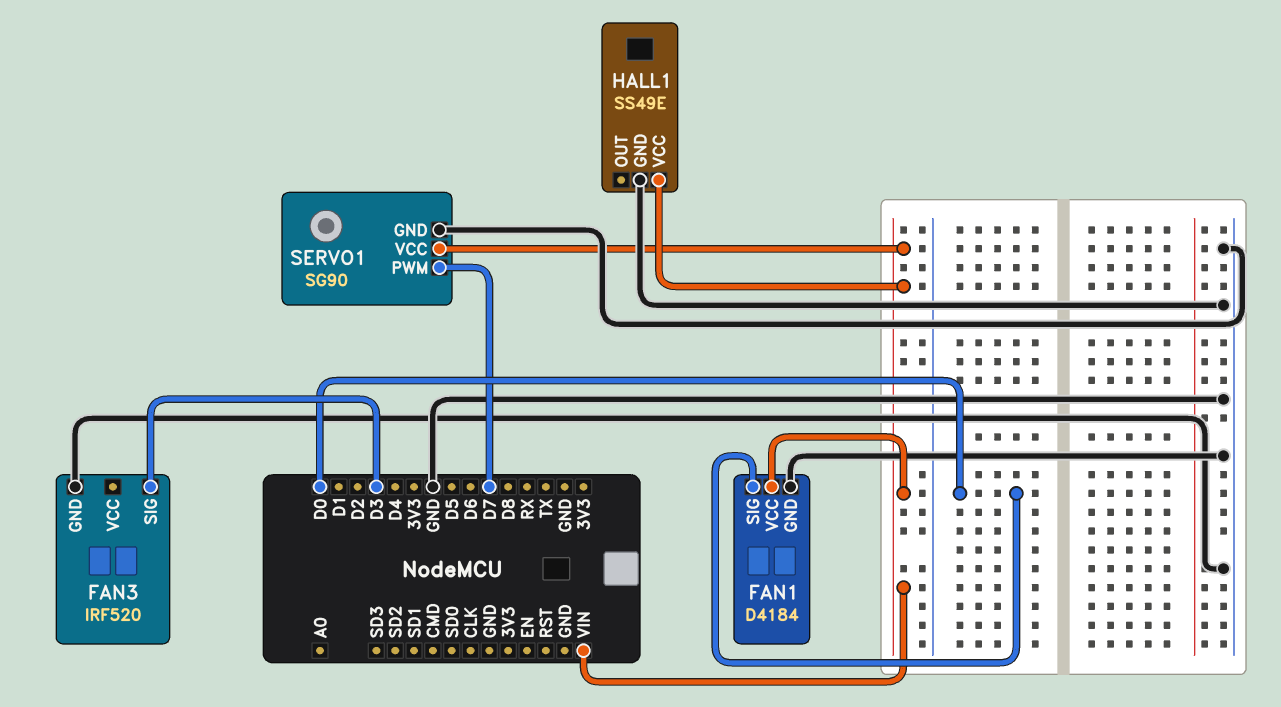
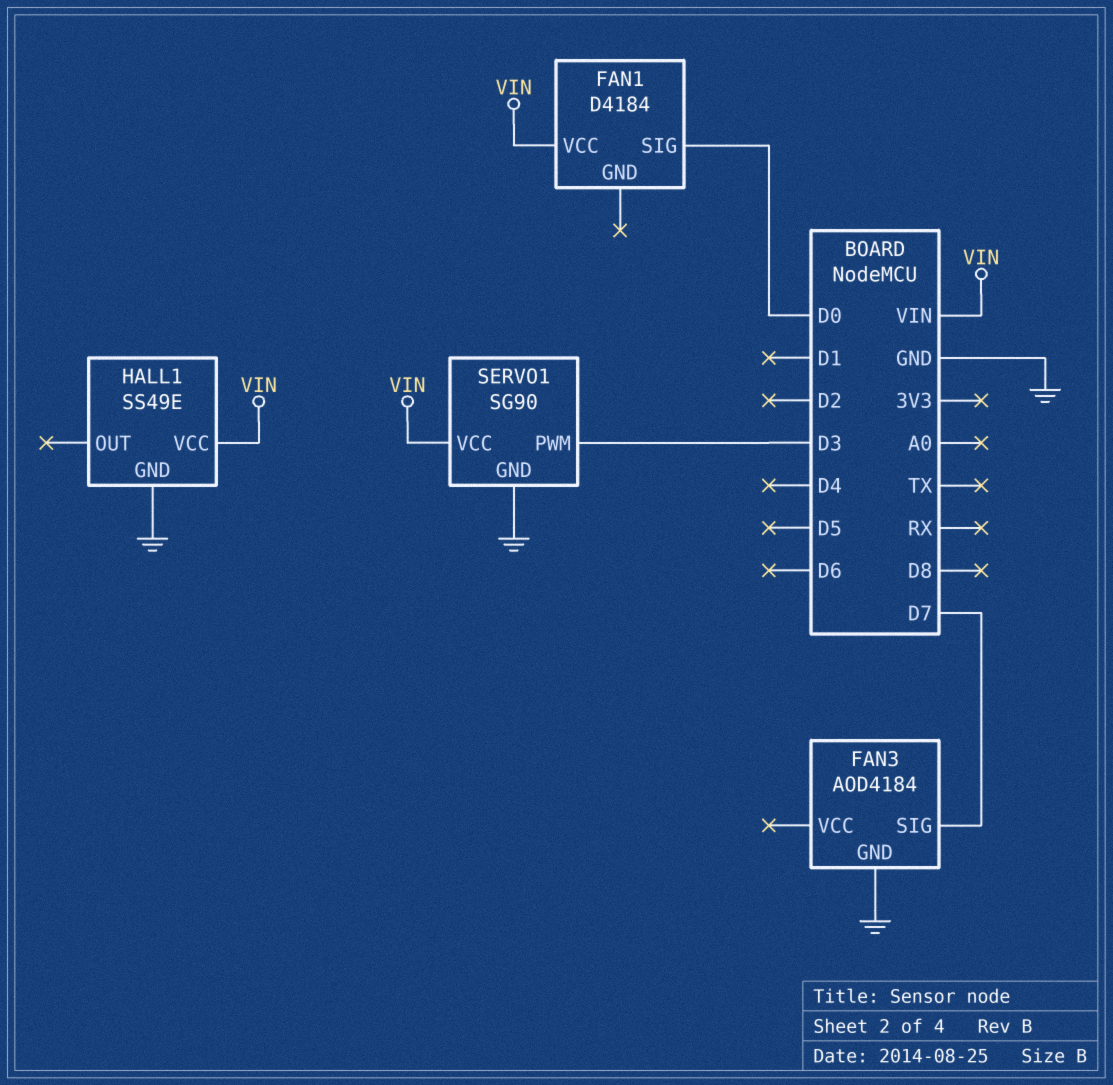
FAN1 pin GND: GND -> none
FAN3: IRF520 -> AOD4184
FAN3 pin SIG: D3 -> D7
SERVO1 pin PWM: D7 -> D3

